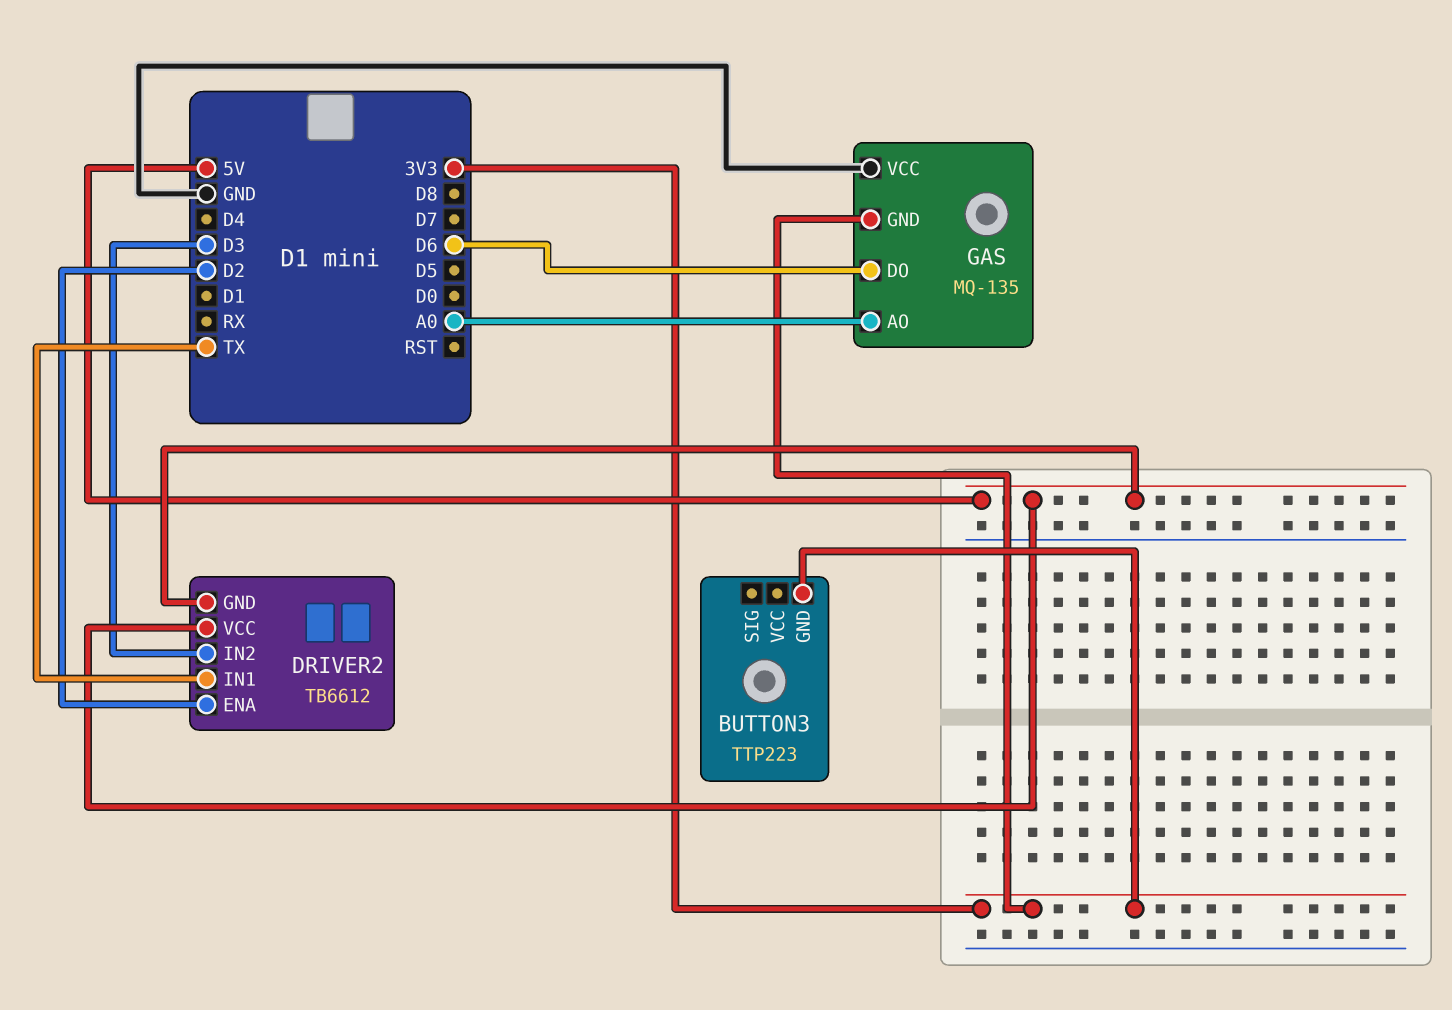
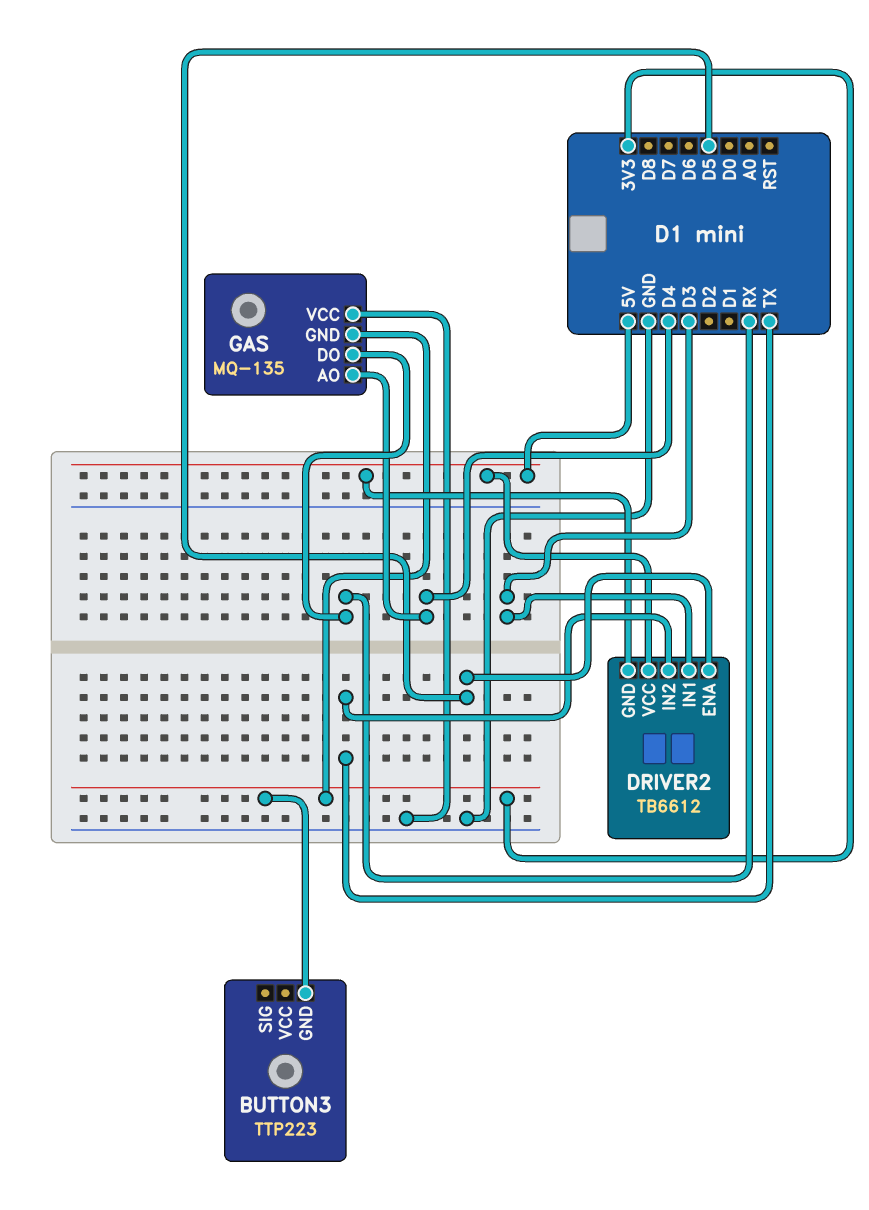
DRIVER2 pin ENA: D2 -> D5
DRIVER2 pin IN1: TX -> D3
DRIVER2 pin IN2: D3 -> TX
GAS pin AO: A0 -> D4
GAS pin DO: D6 -> RX

